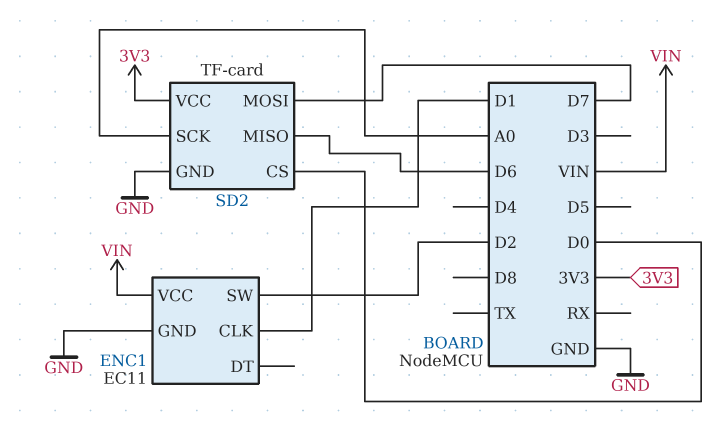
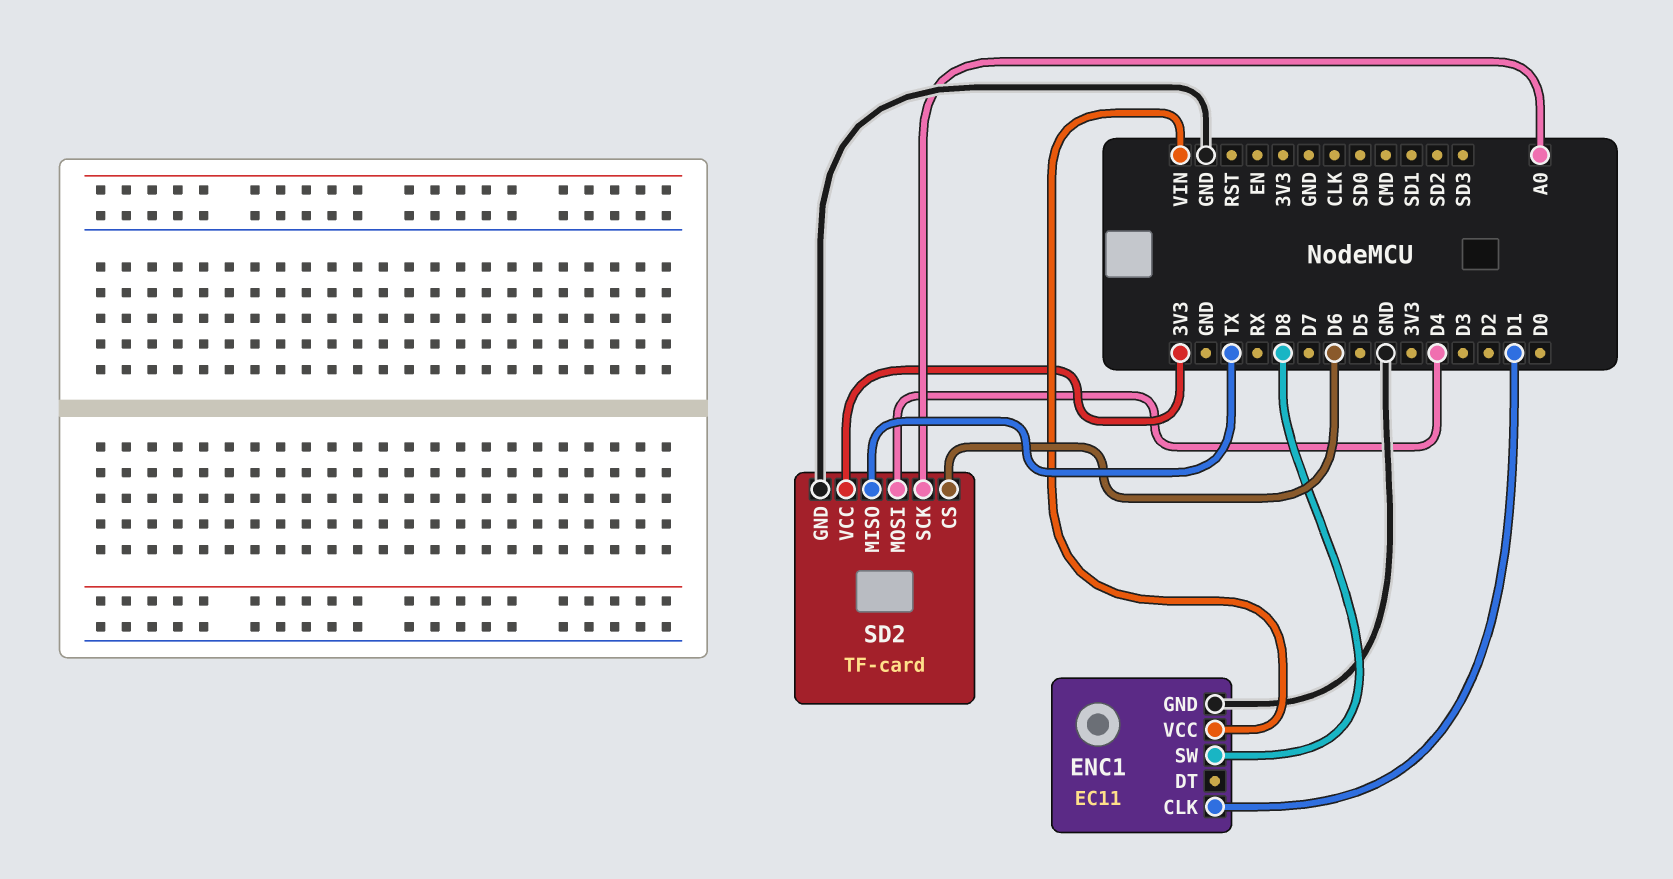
ENC1 pin SW: D2 -> D8
SD2 pin CS: D0 -> D6
SD2 pin MISO: D6 -> TX
SD2 pin MOSI: D7 -> D4

